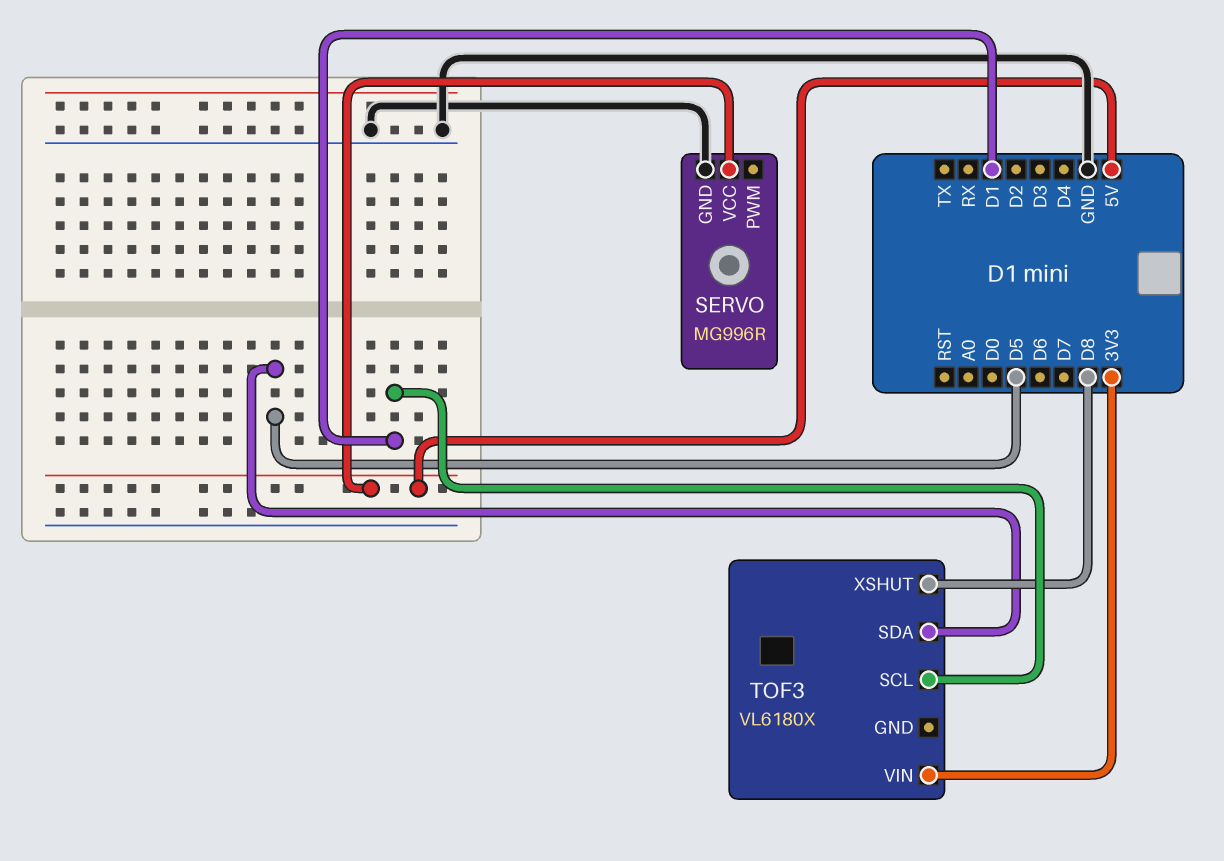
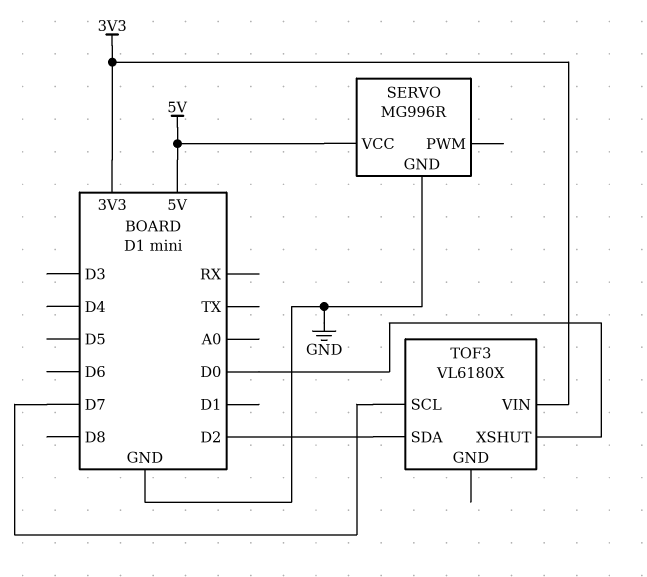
TOF3 pin SCL: D1 -> D7
TOF3 pin SDA: D5 -> D2
TOF3 pin XSHUT: D8 -> D0

